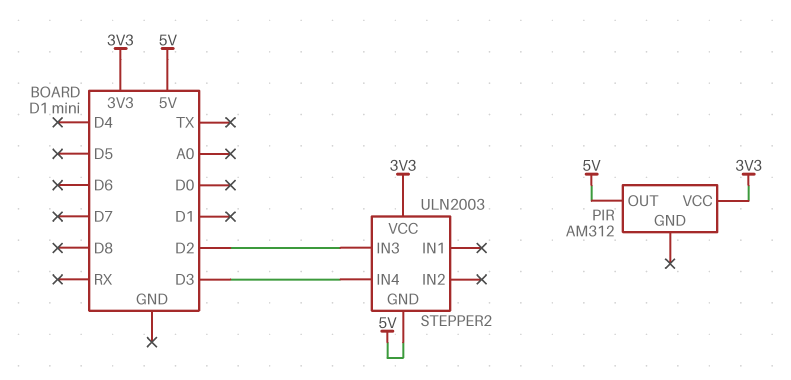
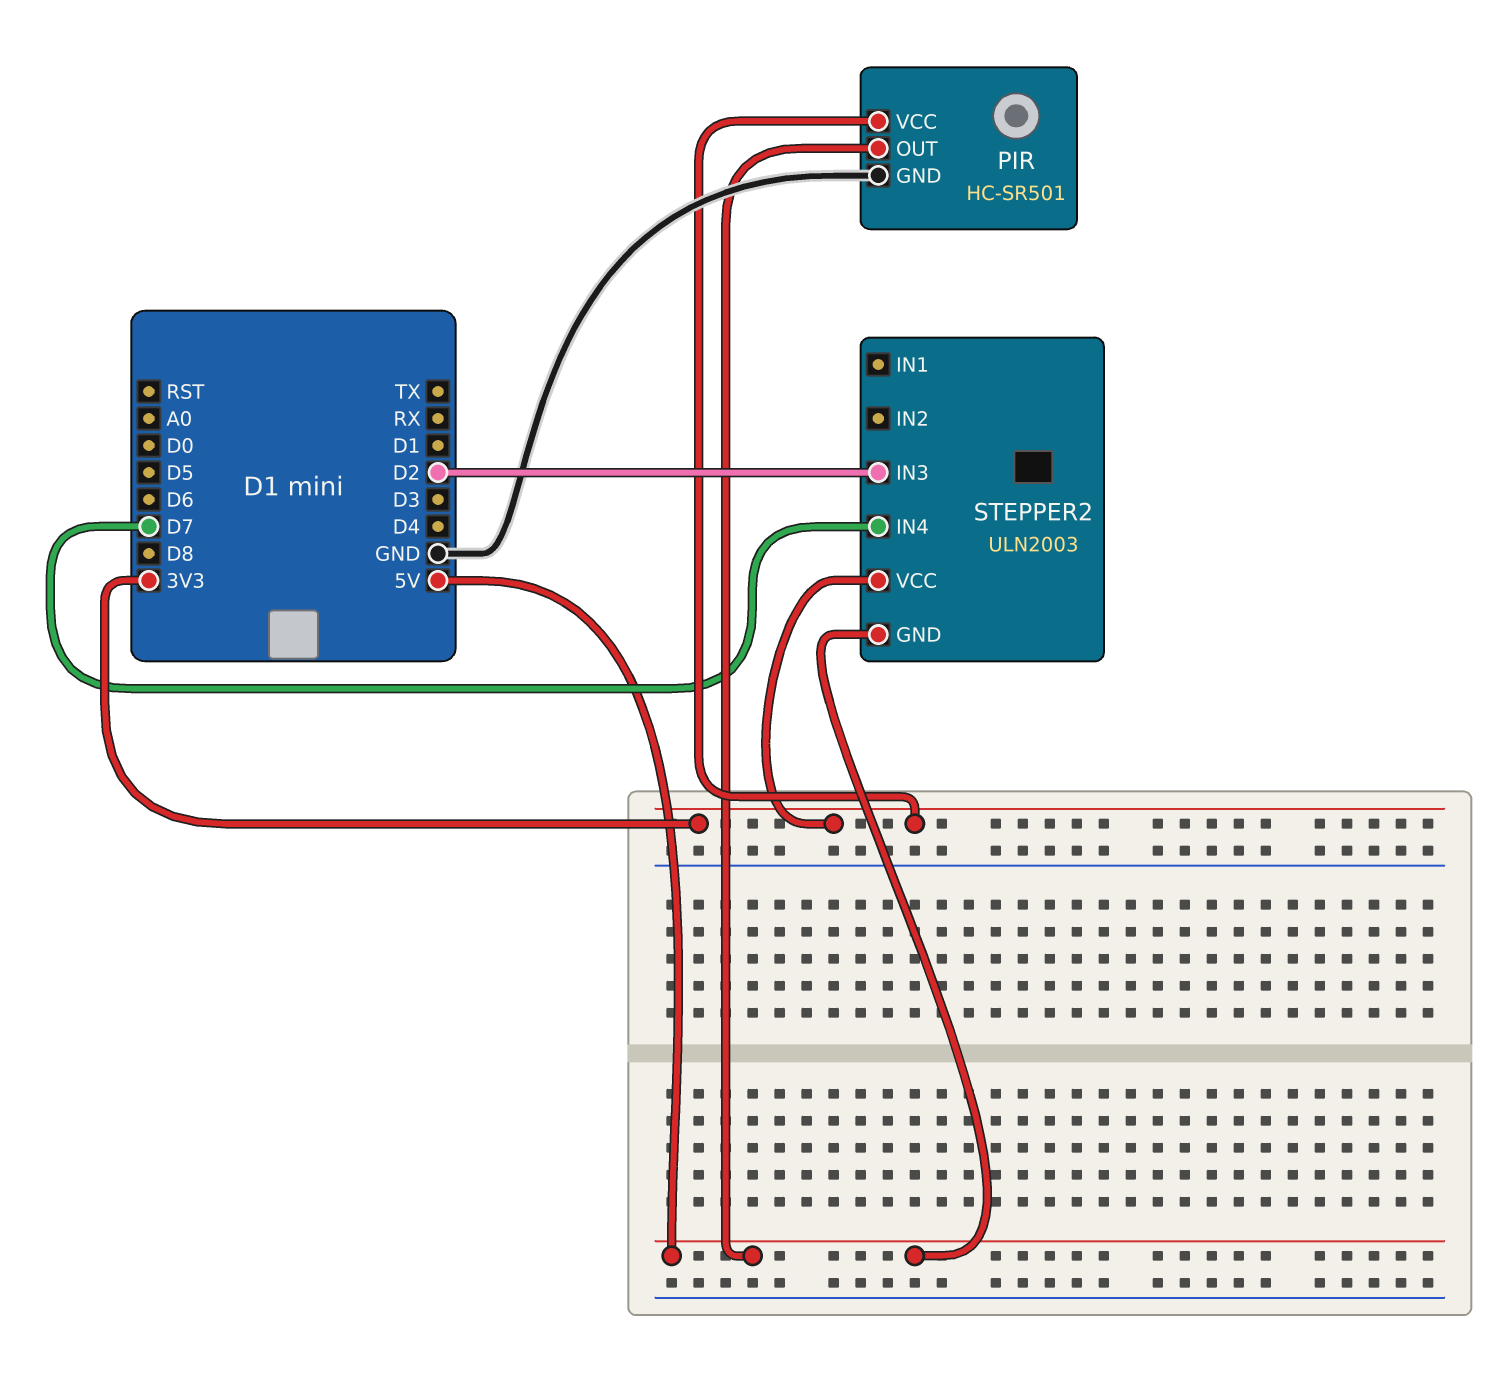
PIR: AM312 -> HC-SR501
PIR pin GND: none -> GND
STEPPER2 pin IN4: D3 -> D7

